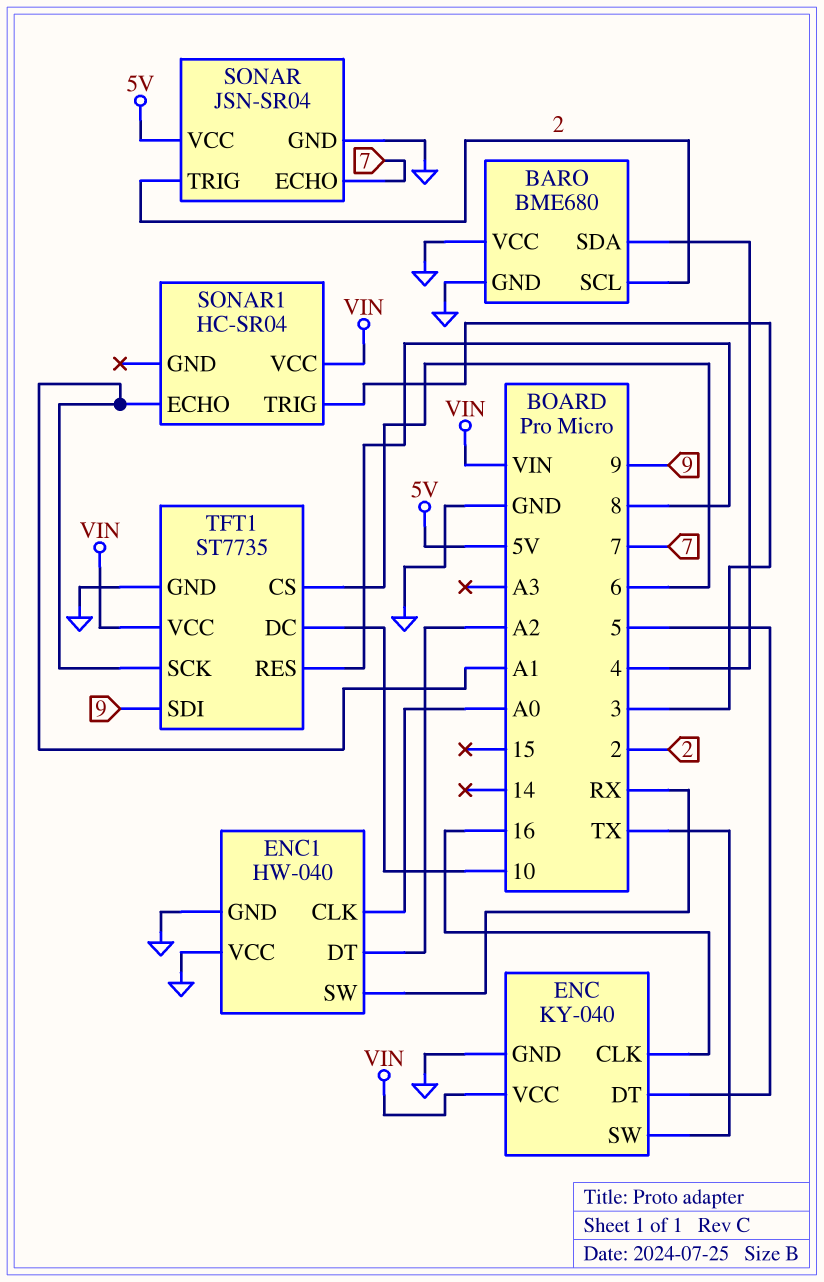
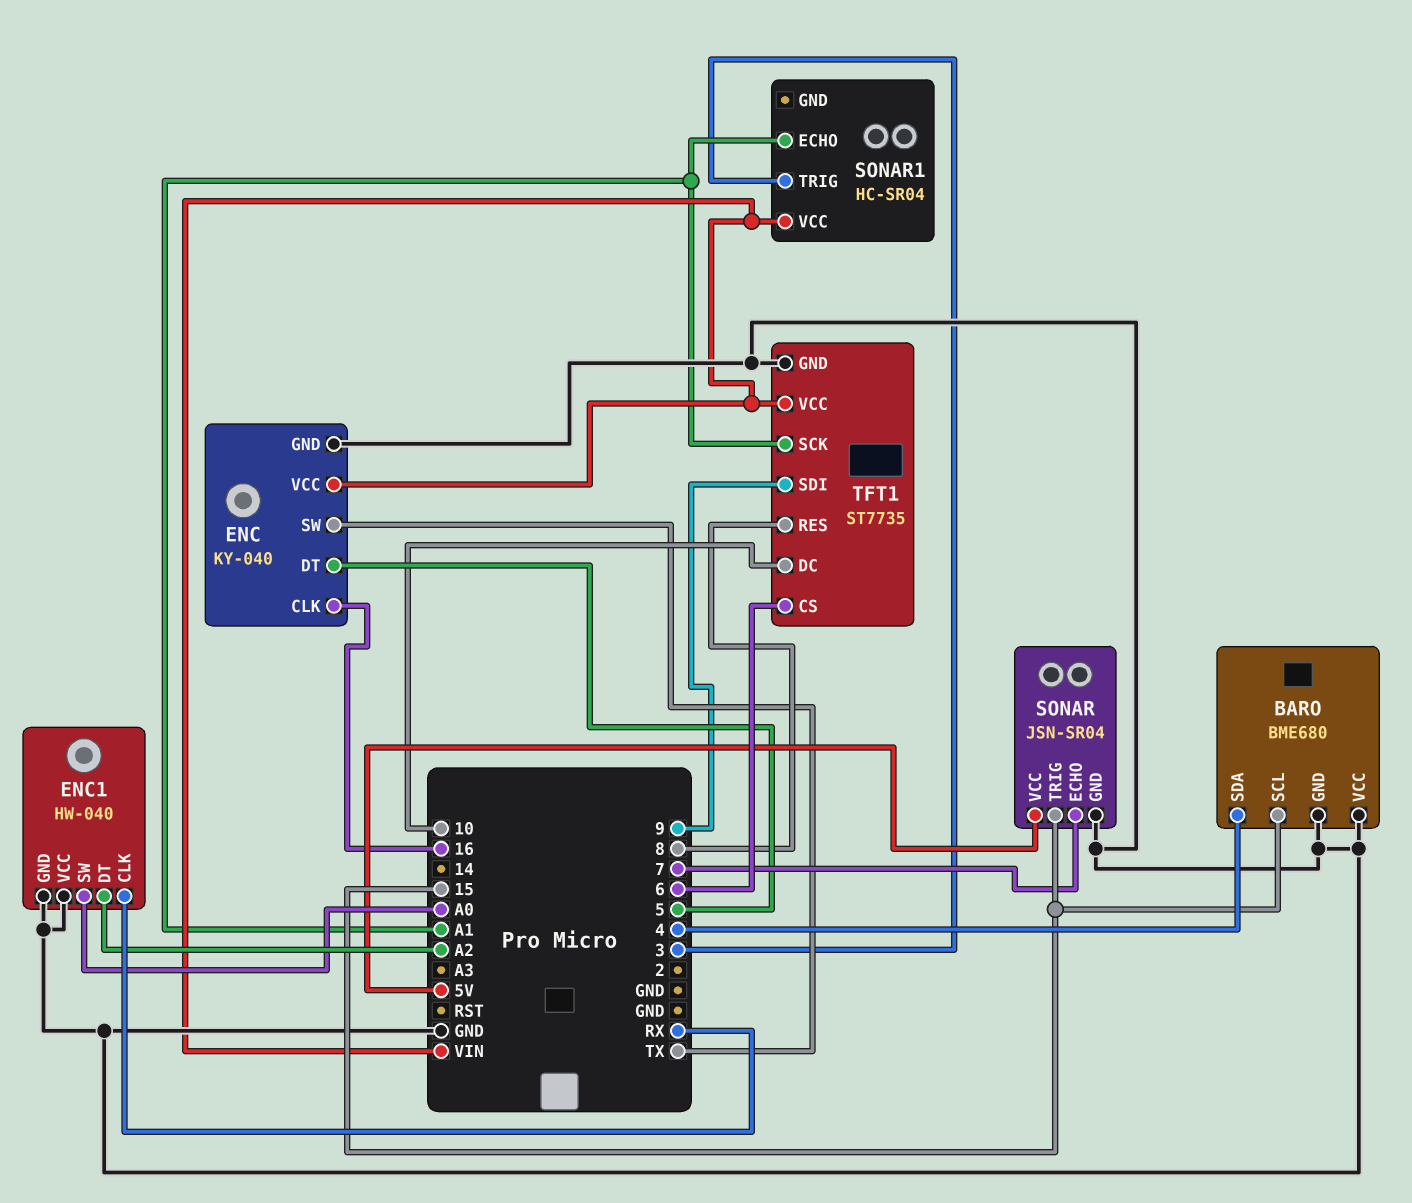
BARO pin SCL: 2 -> 15
ENC1 pin CLK: A0 -> RX
ENC1 pin SW: RX -> A0
SONAR pin TRIG: 2 -> 15

